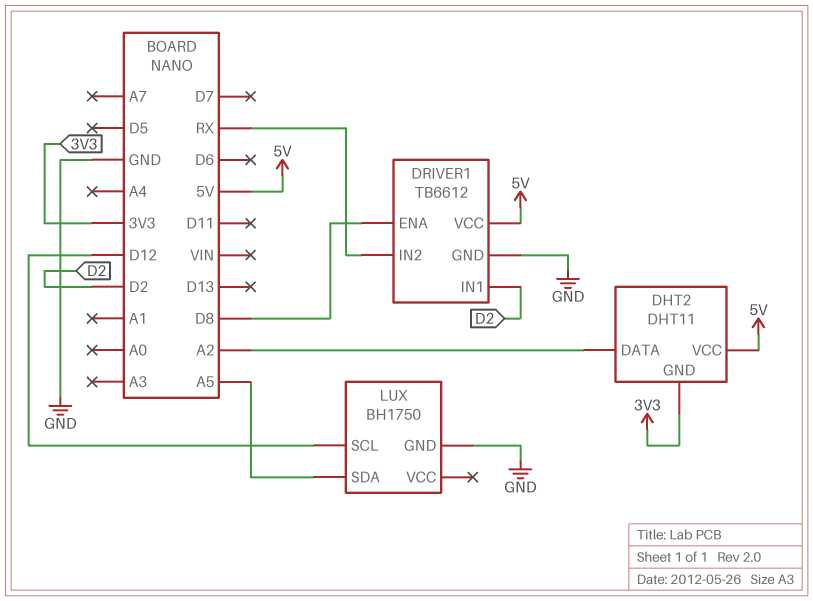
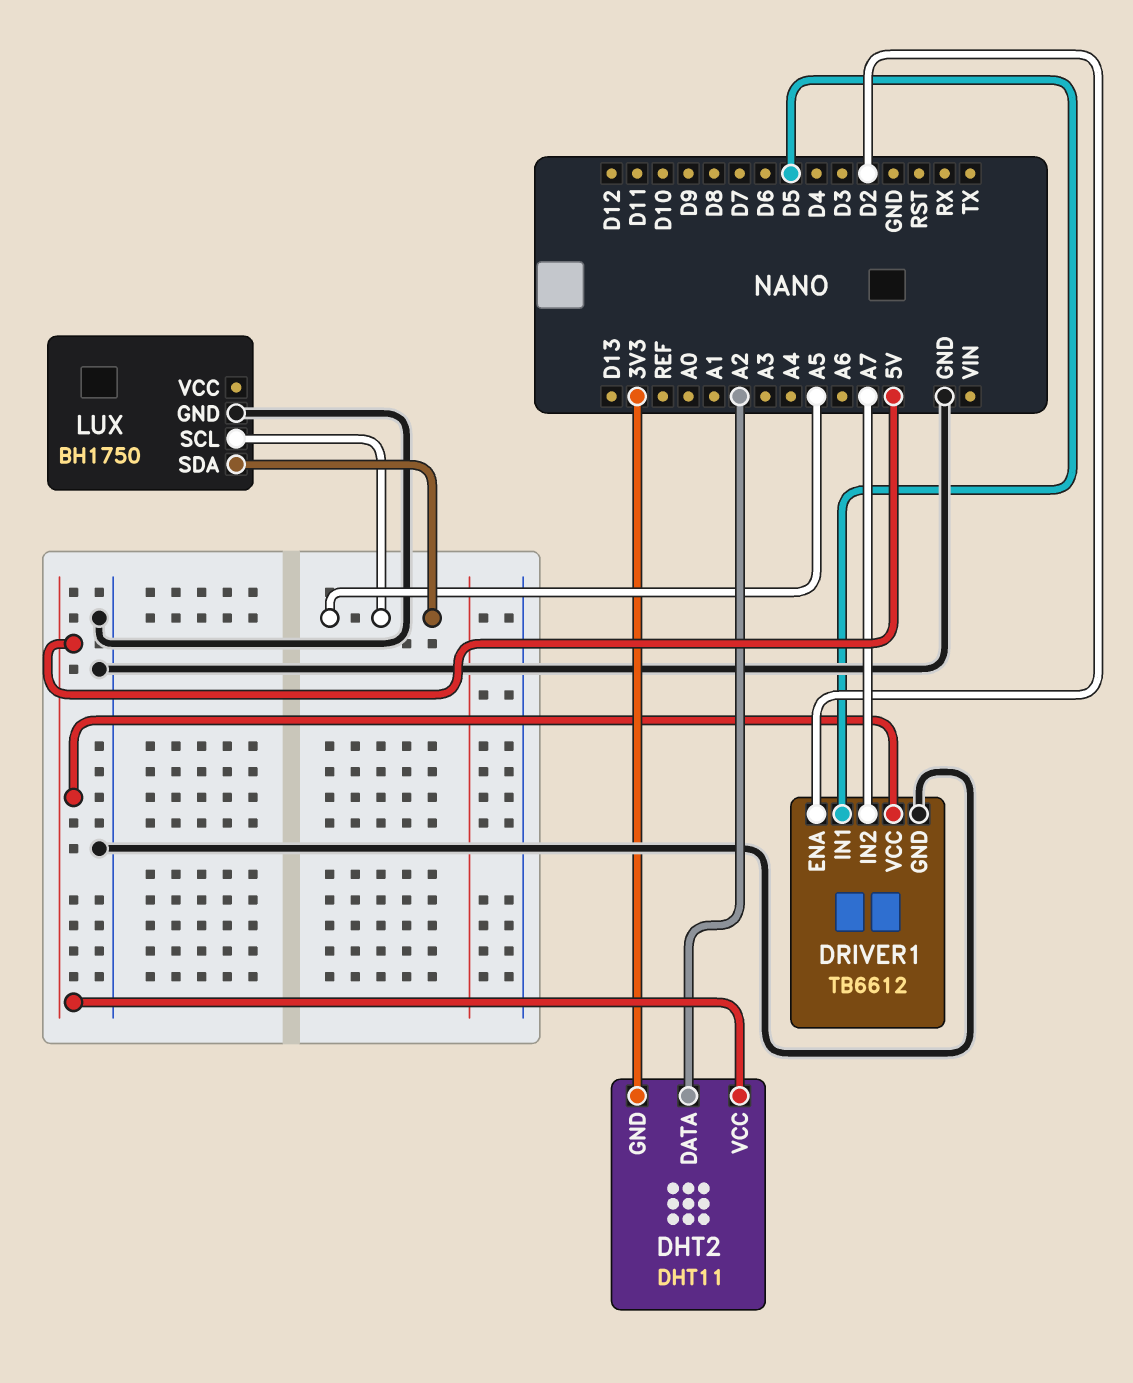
DRIVER1 pin ENA: D8 -> D2
DRIVER1 pin IN1: D2 -> D5
DRIVER1 pin IN2: RX -> A7
LUX pin SCL: D12 -> A5

